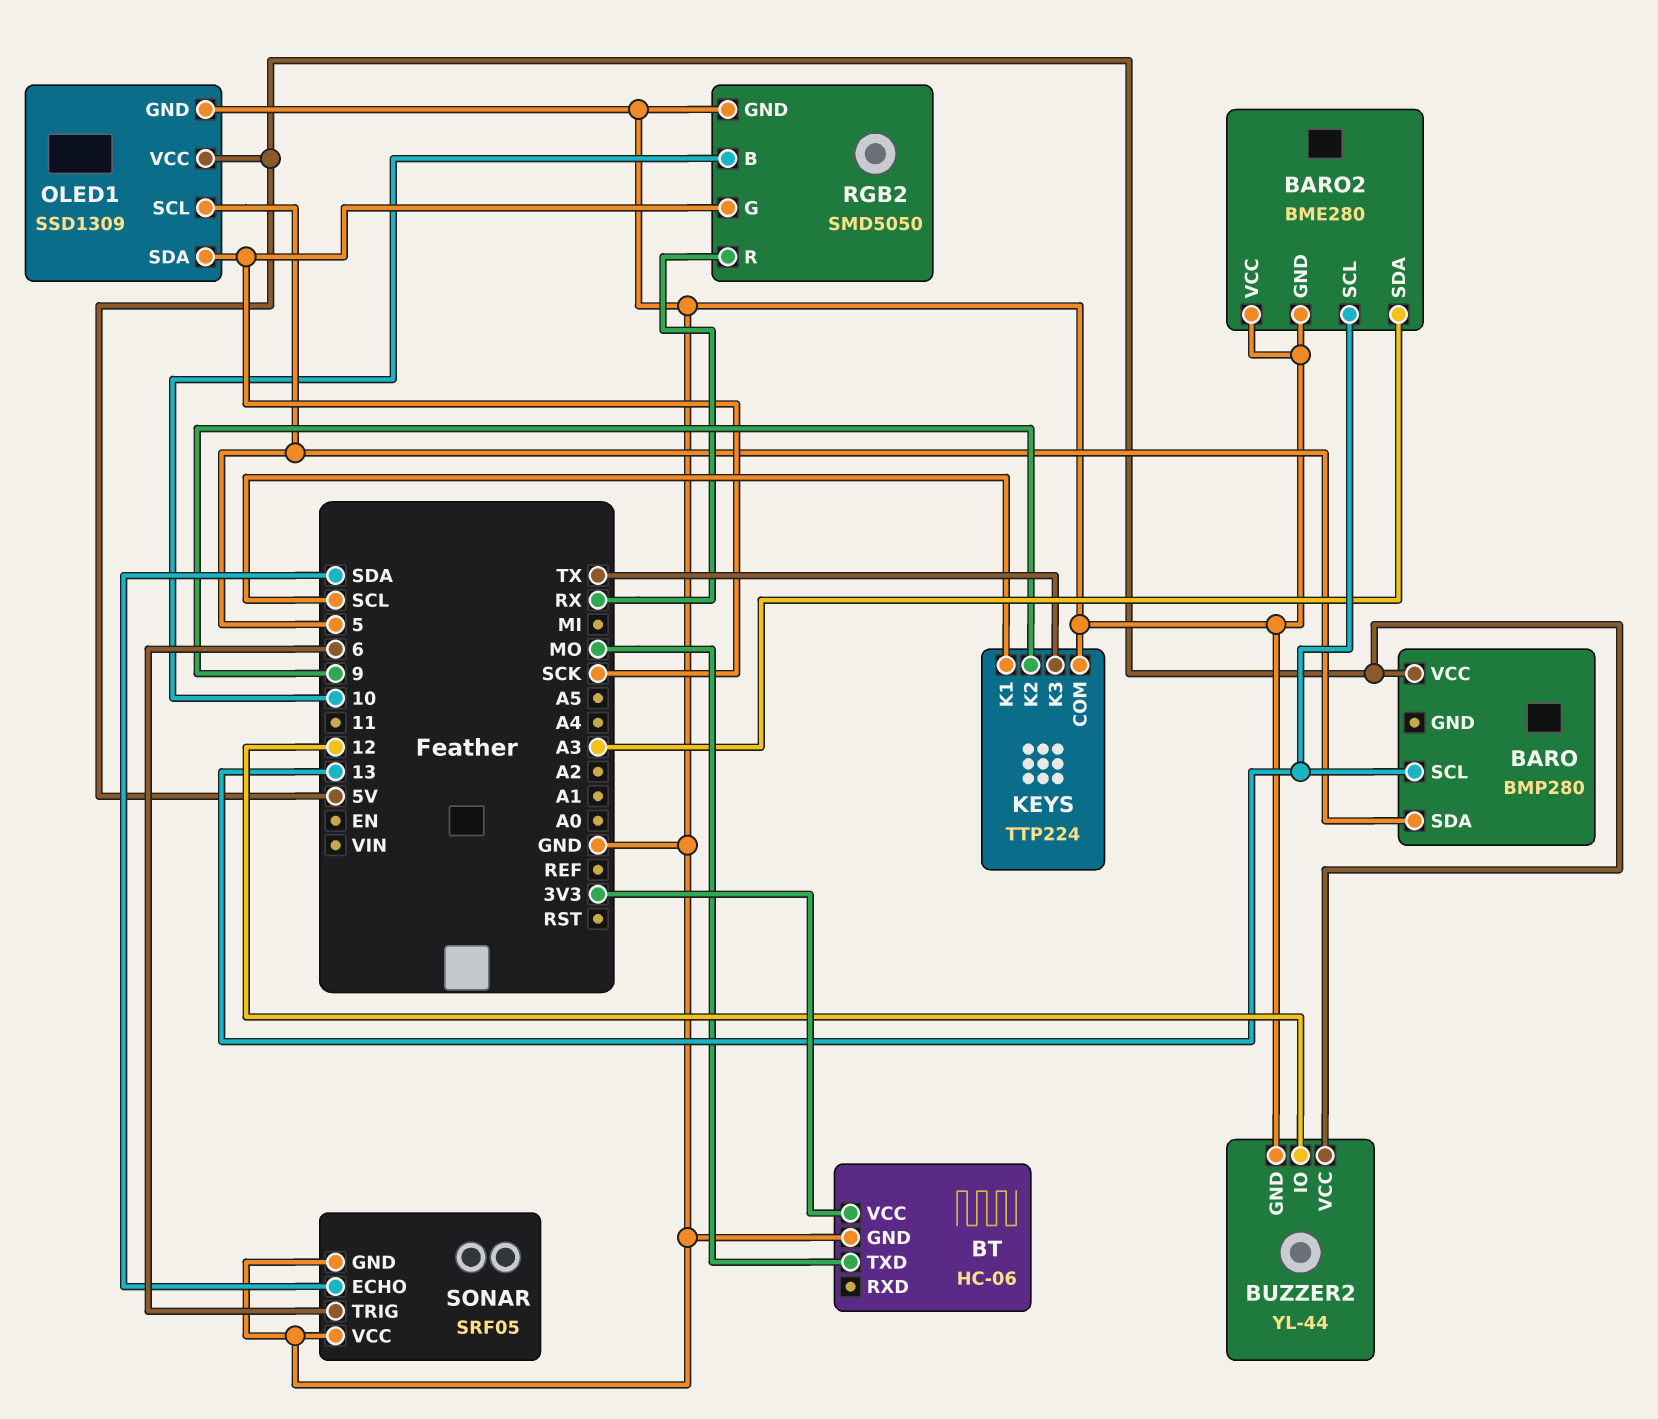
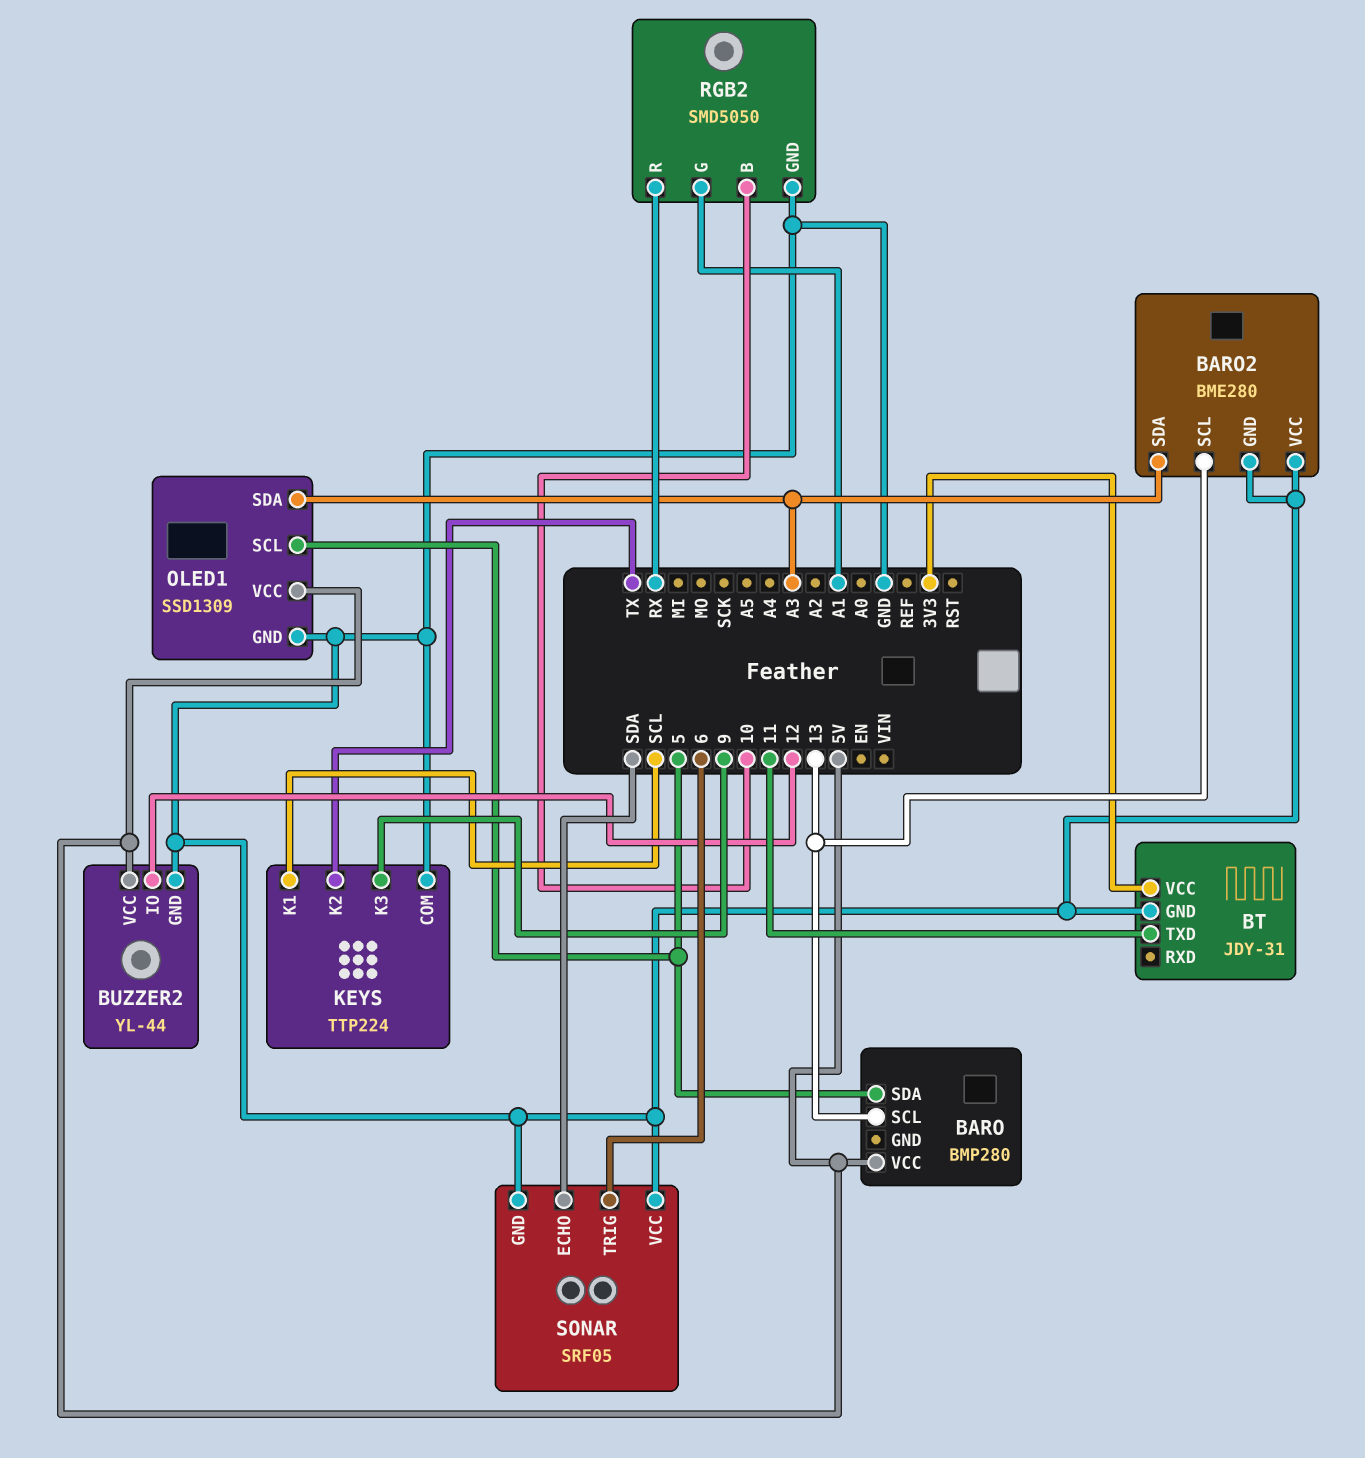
BT: HC-06 -> JDY-31
BT pin TXD: MO -> 11
KEYS pin K2: 9 -> TX
KEYS pin K3: TX -> 9
OLED1 pin SDA: SCK -> A3
RGB2 pin G: SCK -> A1

